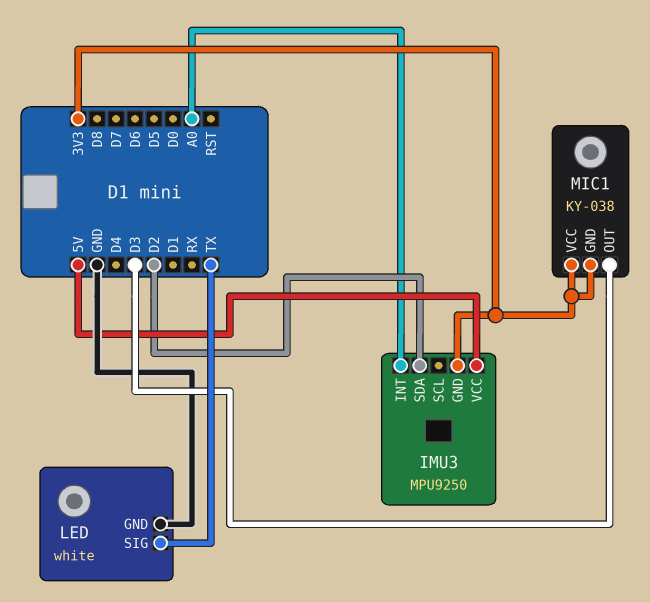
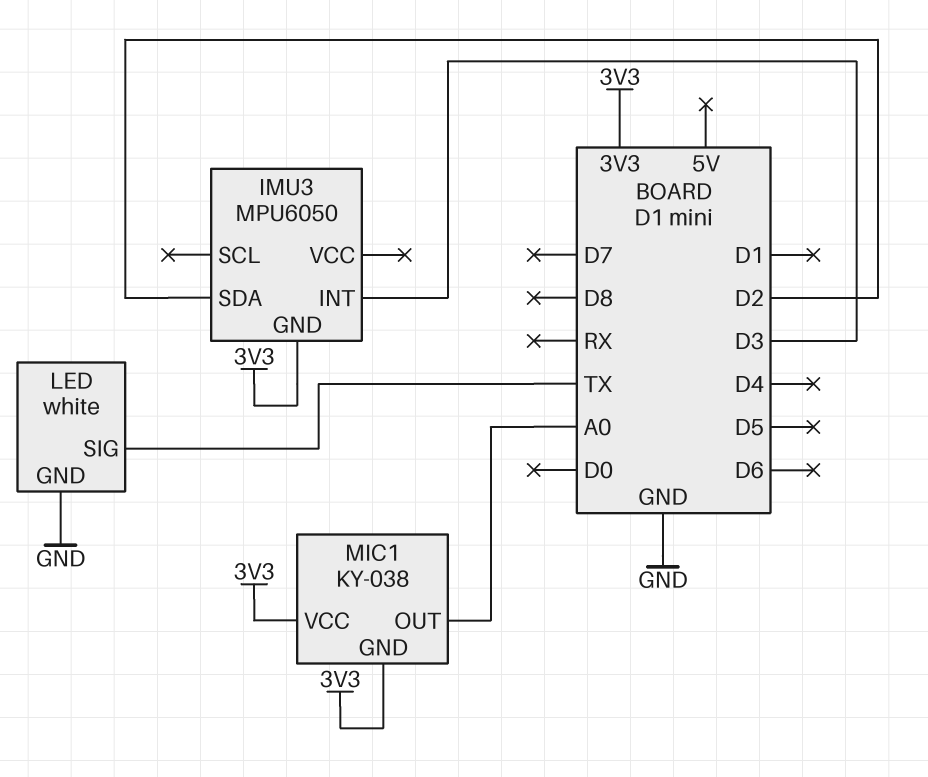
IMU3: MPU9250 -> MPU6050
IMU3 pin INT: A0 -> D3
IMU3 pin VCC: 5V -> none
MIC1 pin OUT: D3 -> A0

